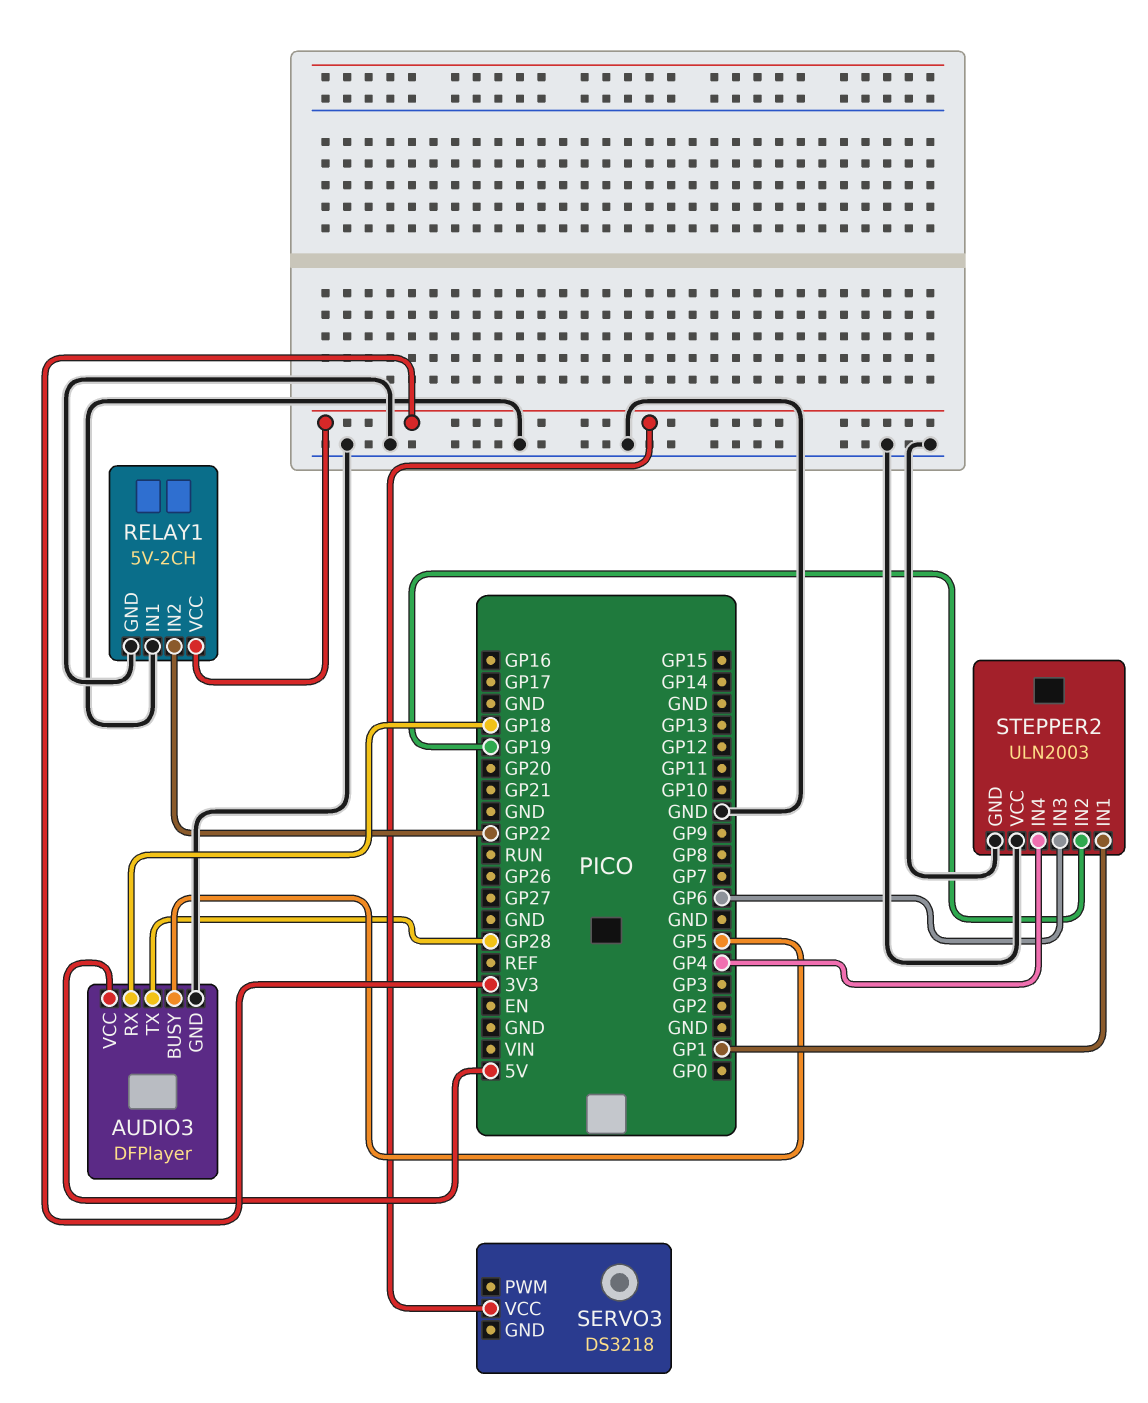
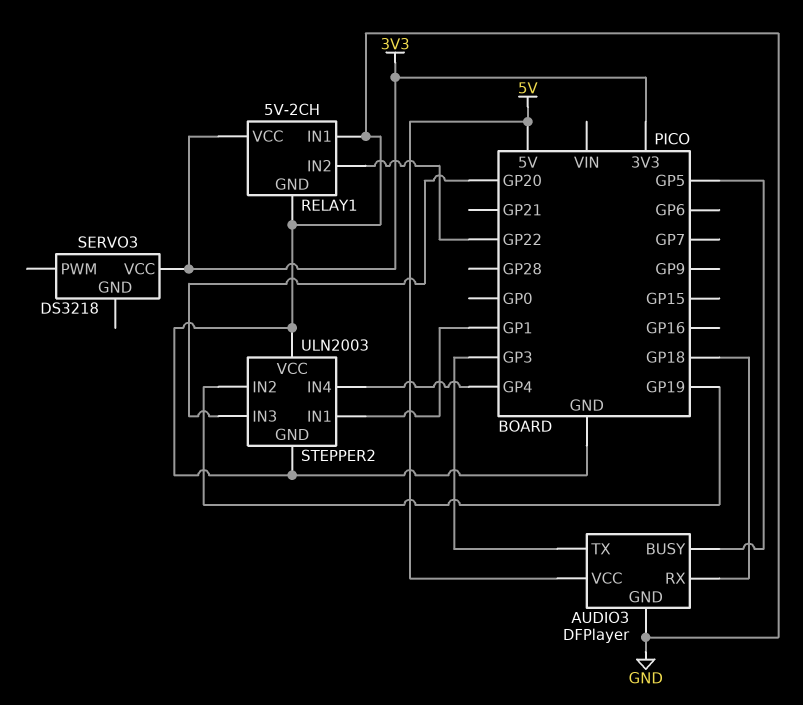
AUDIO3 pin TX: GP28 -> GP3
STEPPER2 pin IN3: GP6 -> GP20

